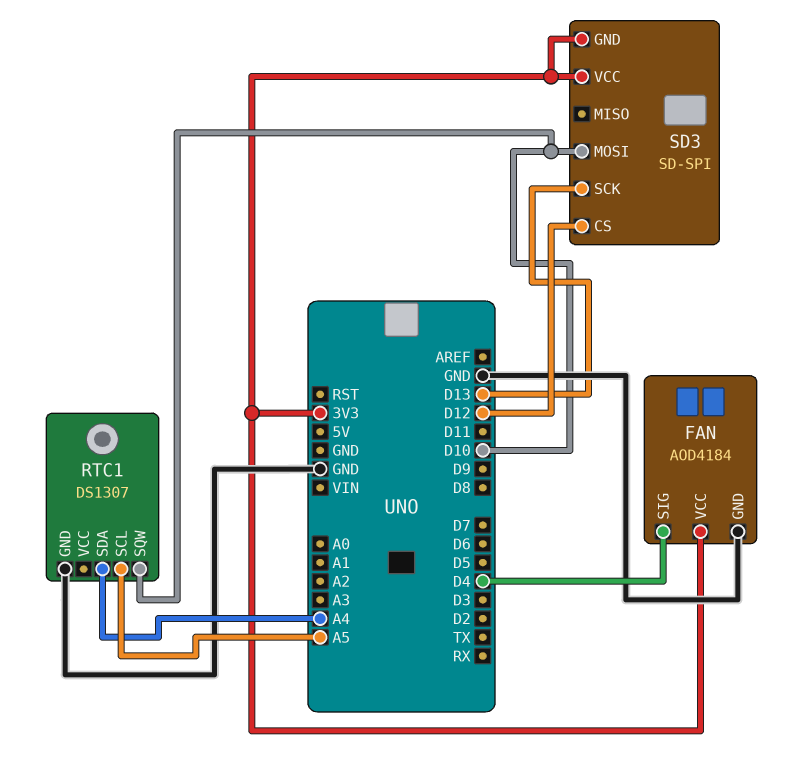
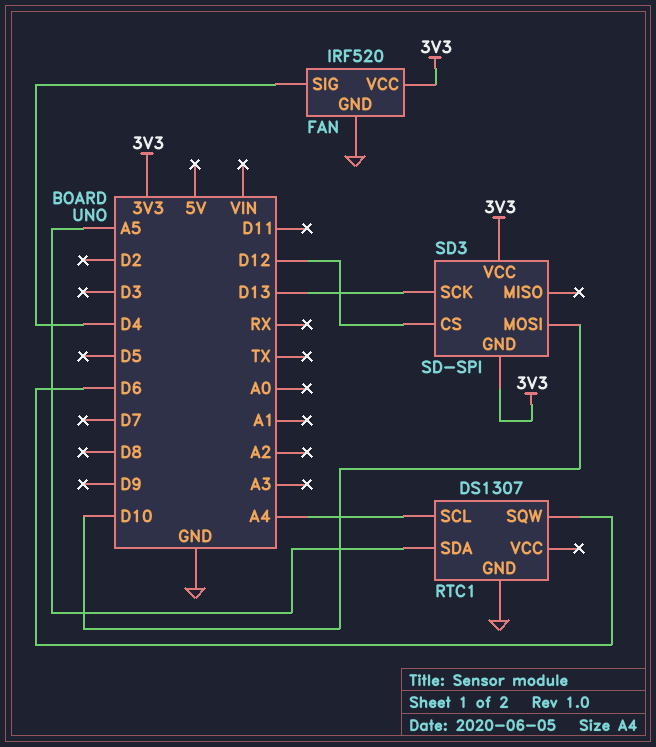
FAN: AOD4184 -> IRF520
RTC1 pin SCL: A5 -> A4
RTC1 pin SDA: A4 -> A5
RTC1 pin SQW: D10 -> D6

